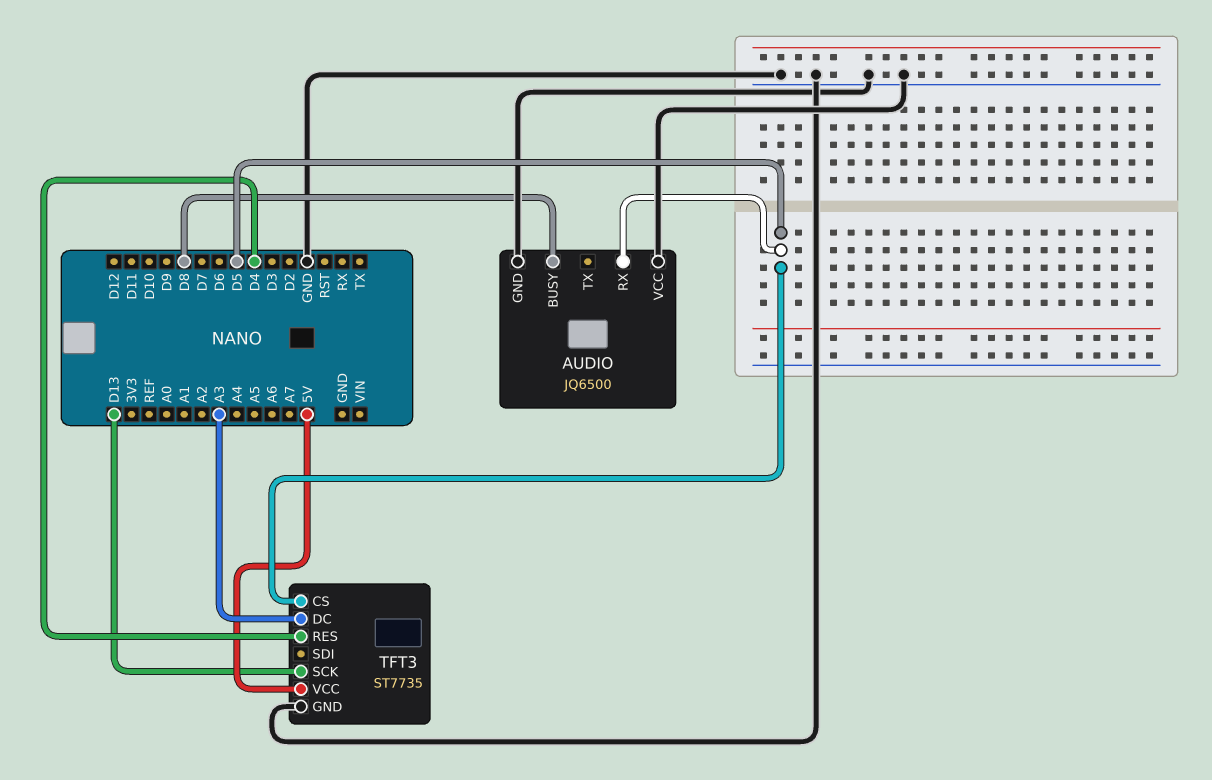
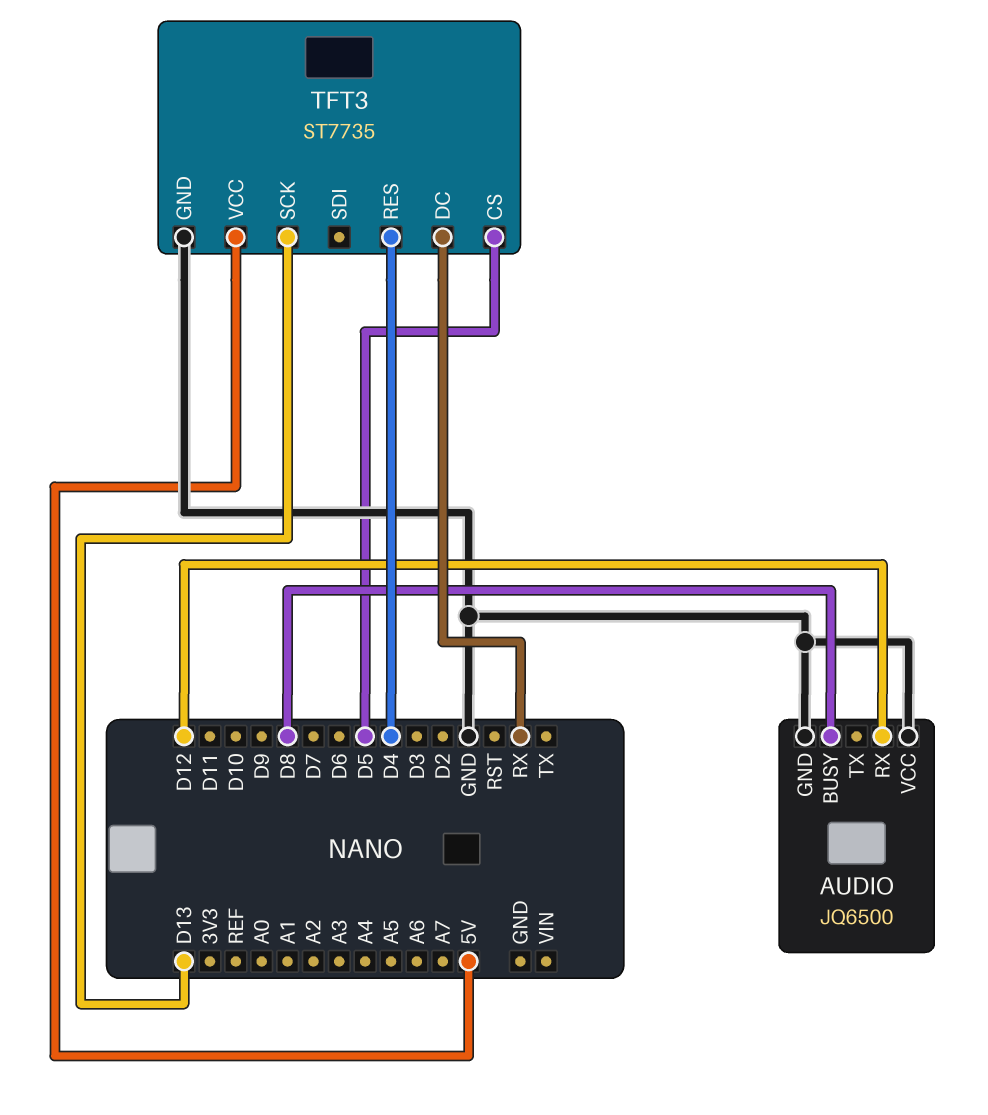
AUDIO pin RX: D5 -> D12
TFT3 pin DC: A3 -> RX

